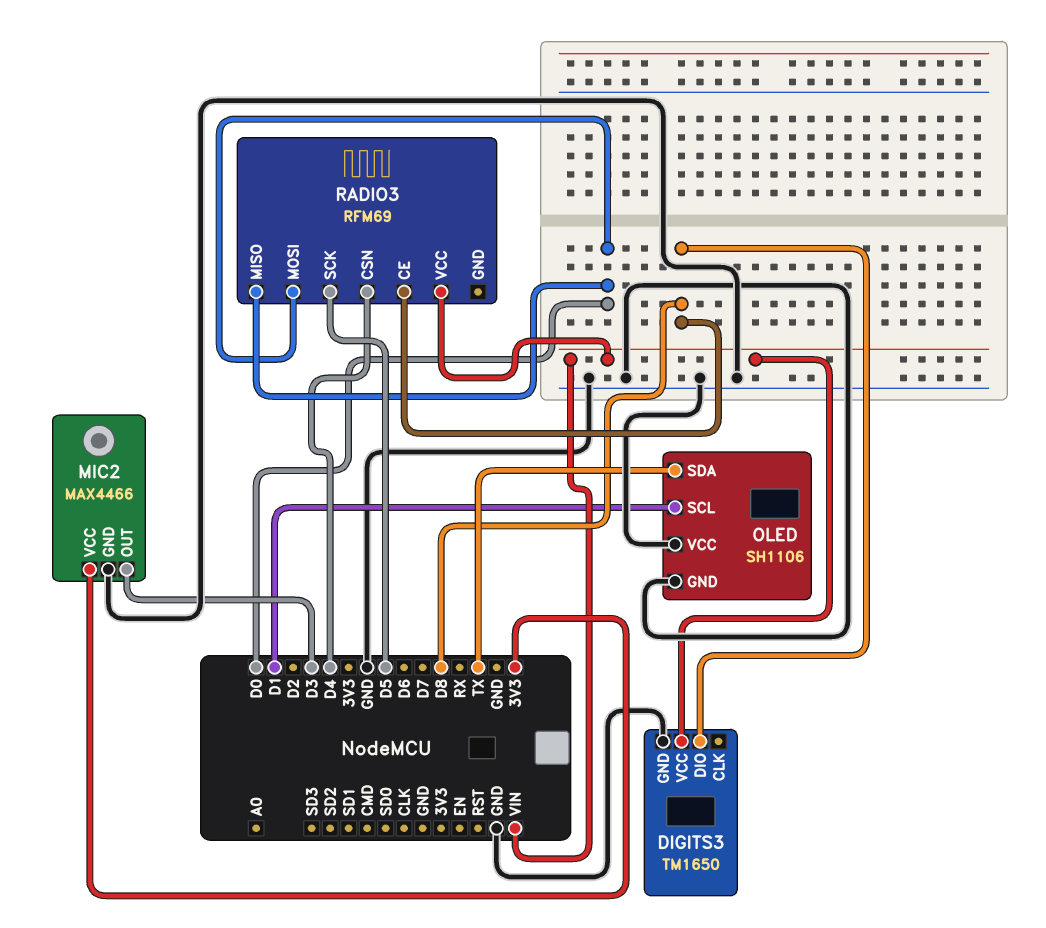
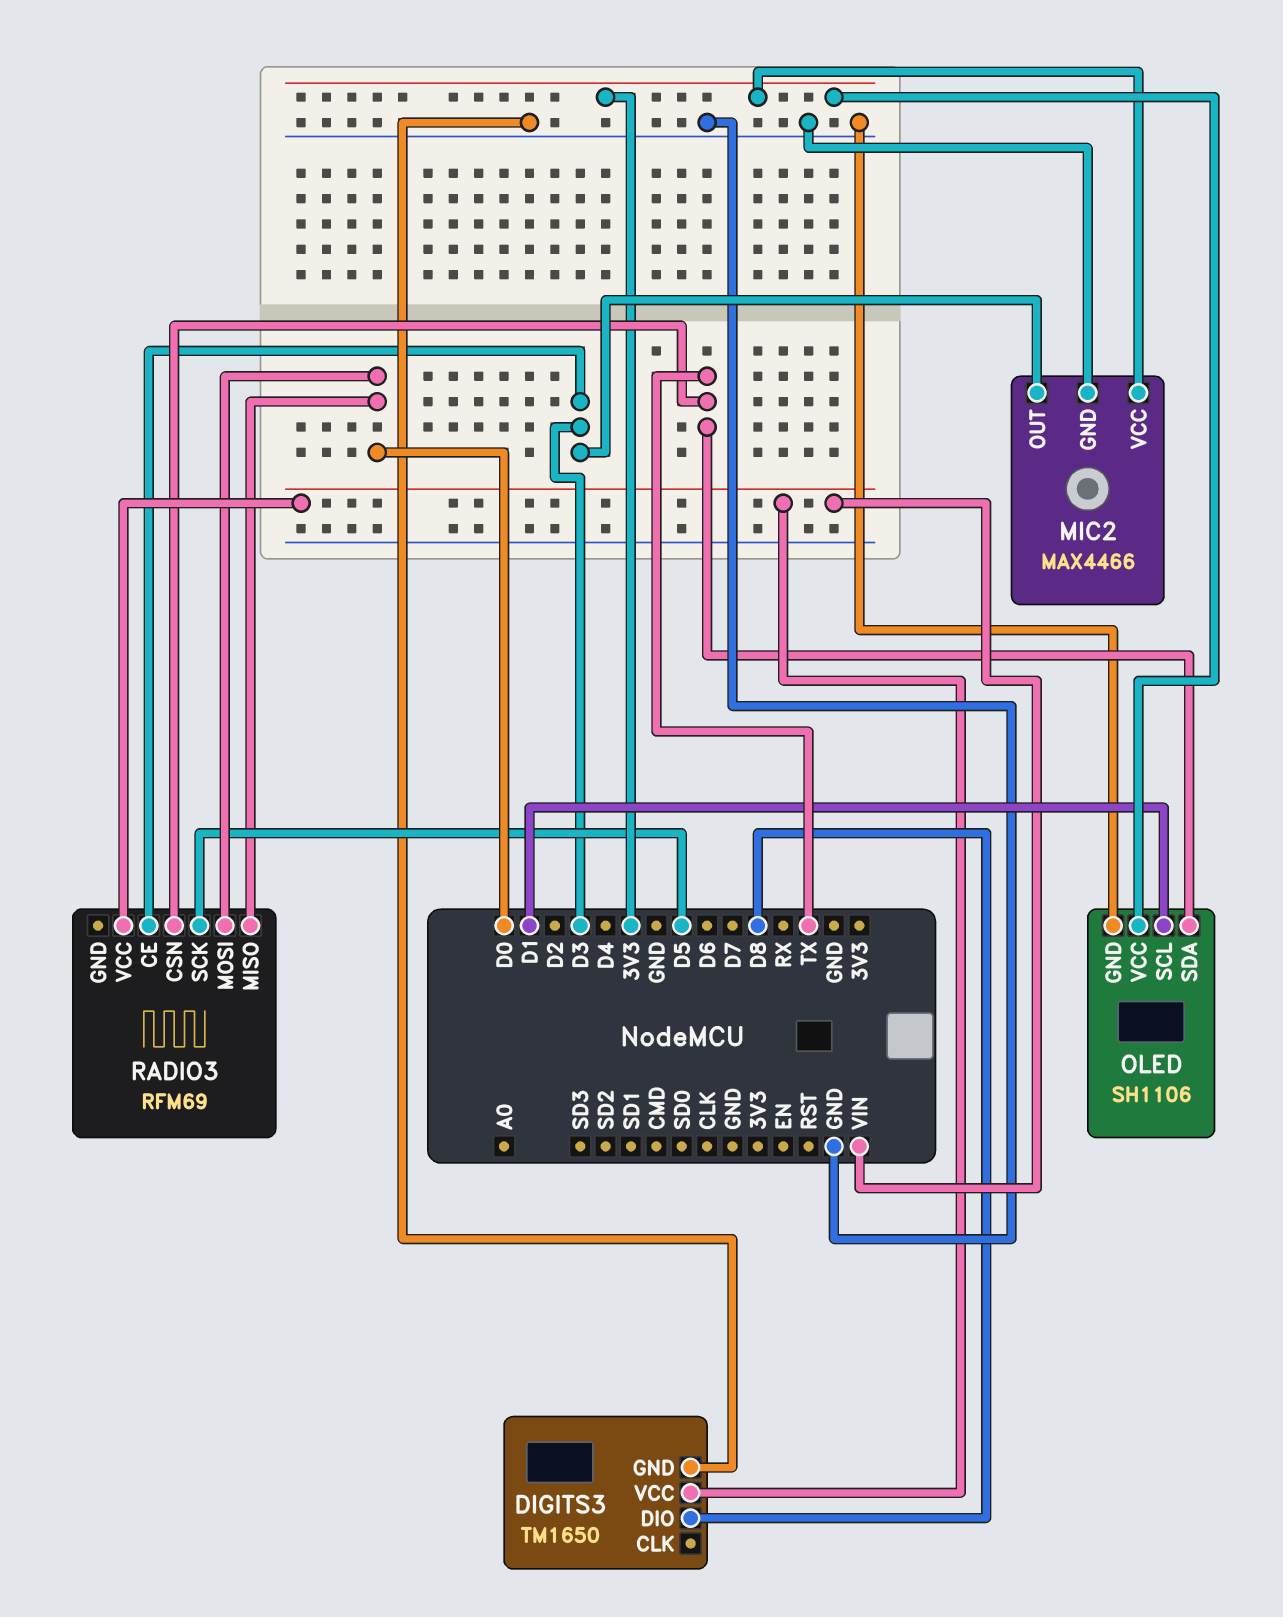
OLED pin VCC: GND -> 3V3
RADIO3 pin CE: D8 -> D3
RADIO3 pin CSN: D4 -> TX

